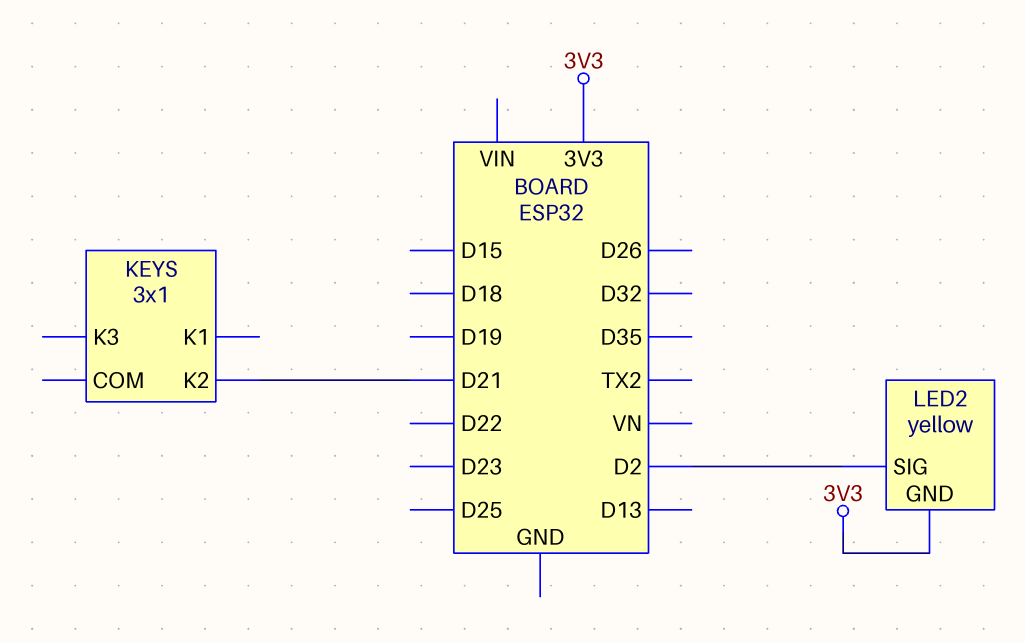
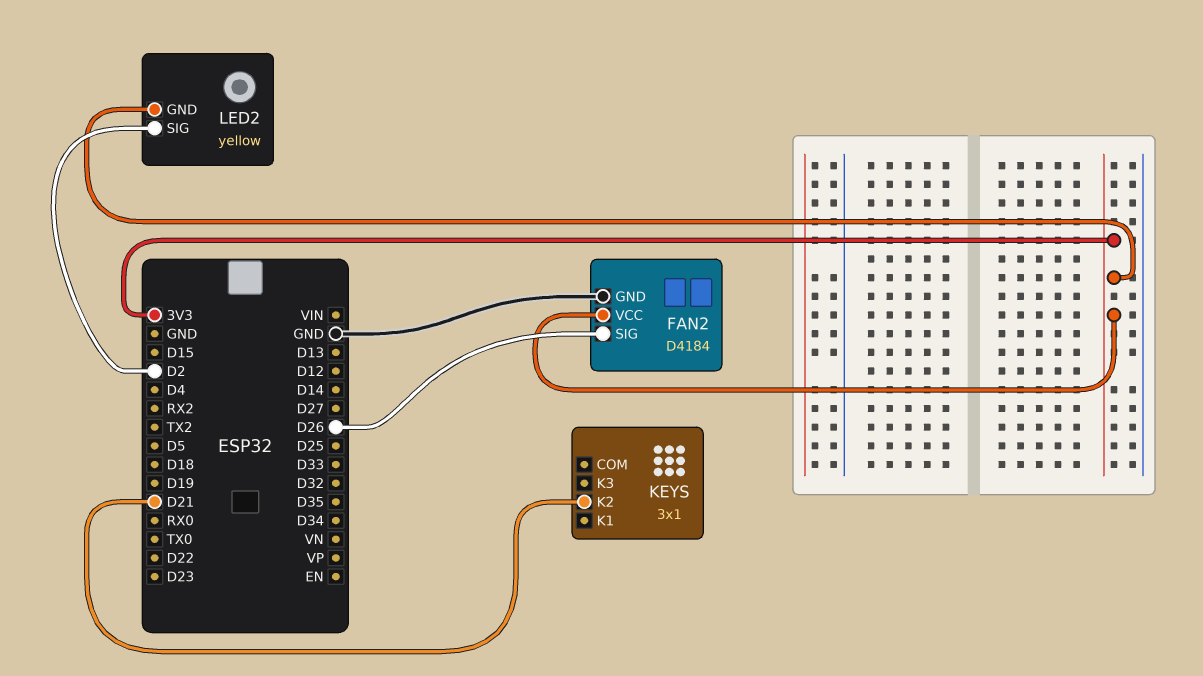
FAN2: none -> D4184
FAN2 pin GND: none -> GND
FAN2 pin SIG: none -> D26
FAN2 pin VCC: none -> 3V3

